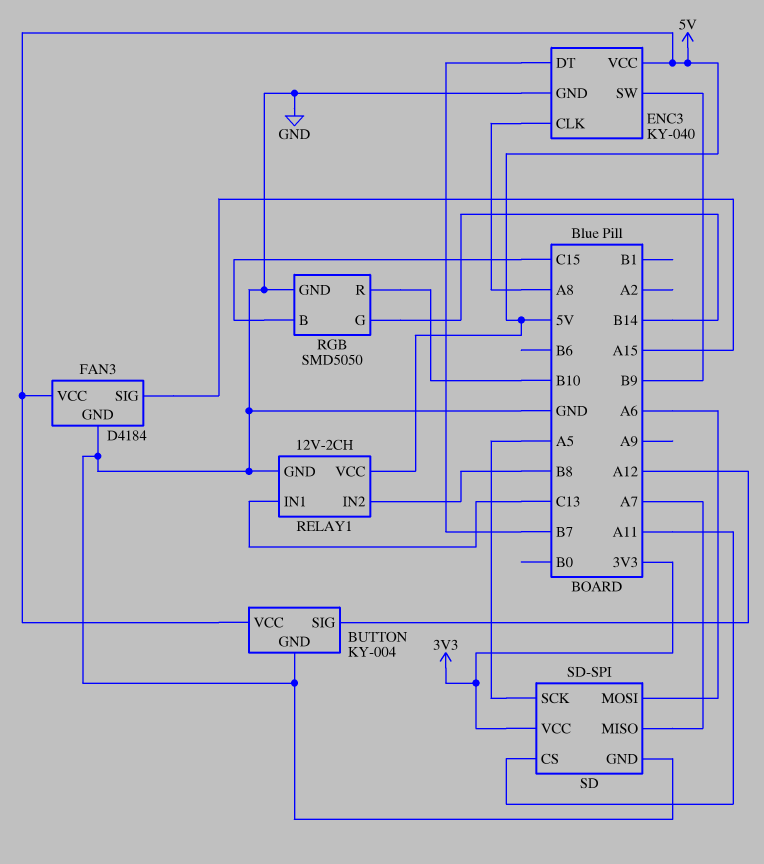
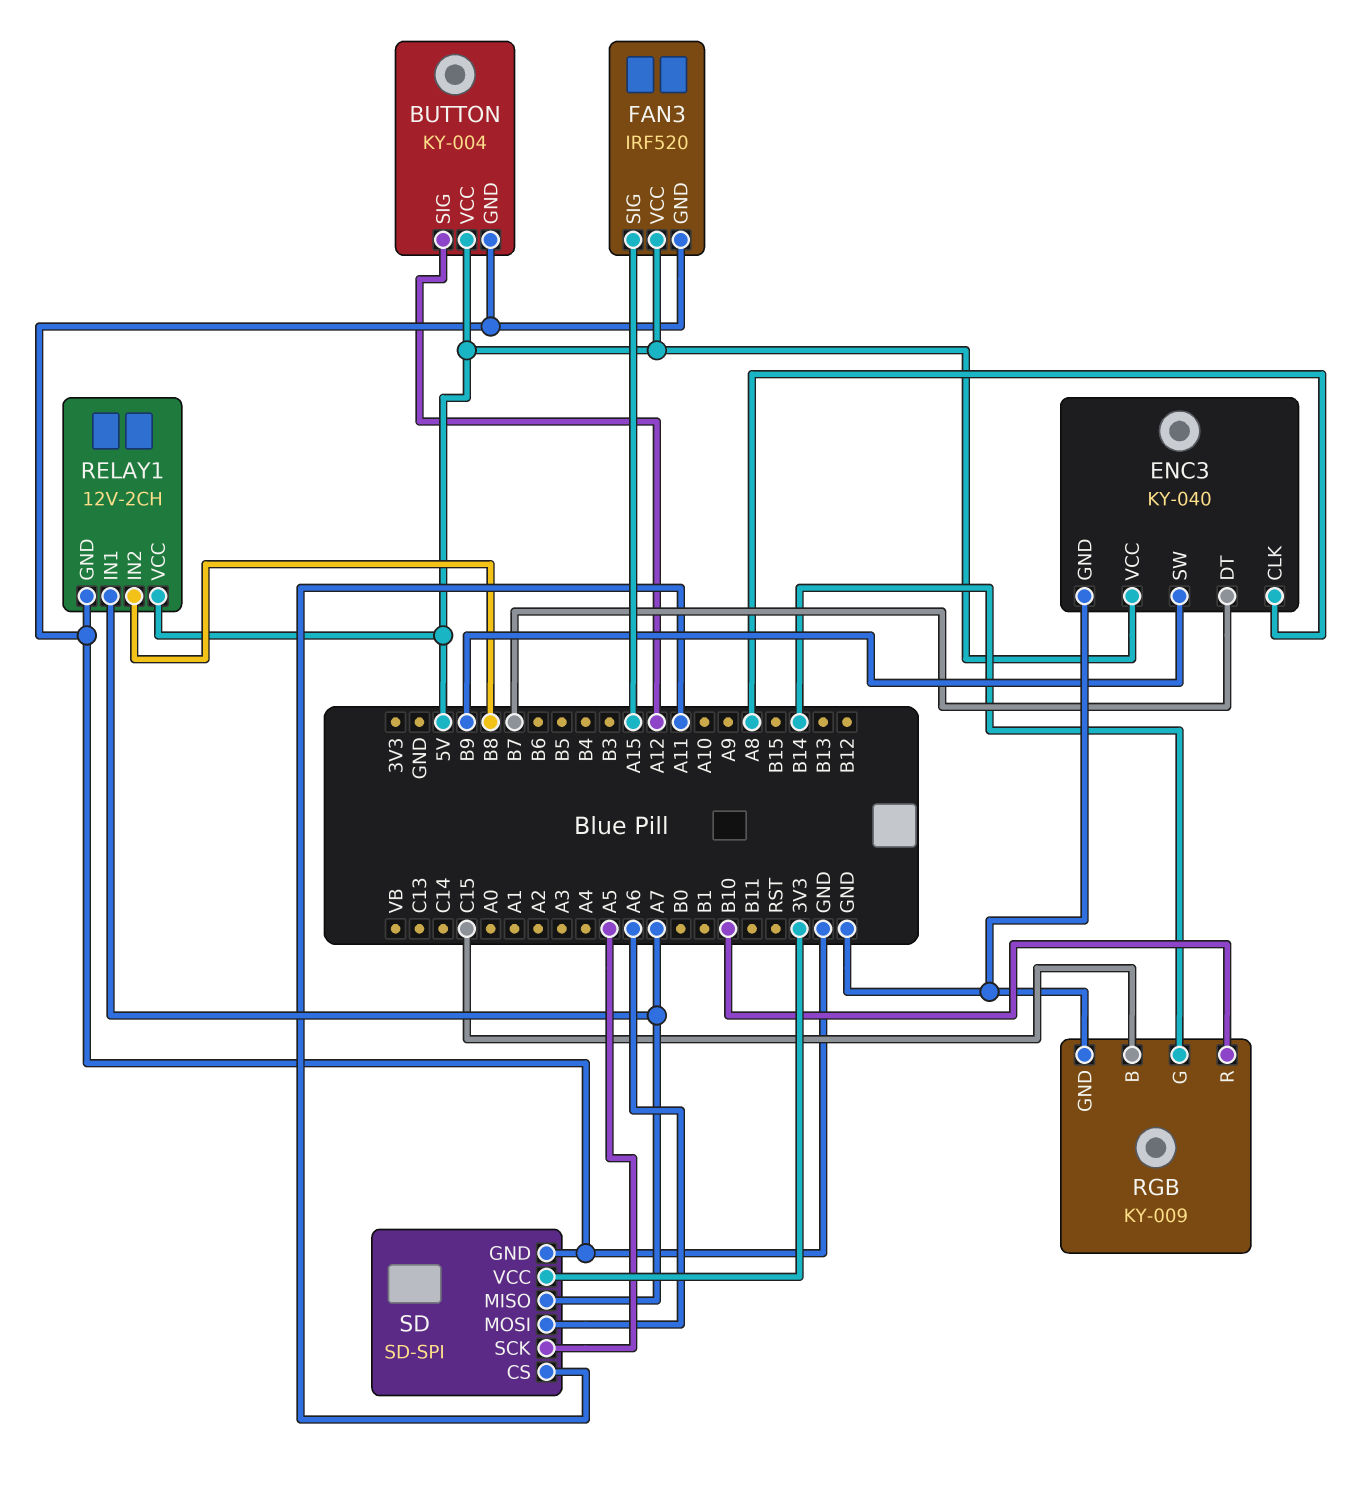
FAN3: D4184 -> IRF520
RELAY1 pin IN1: C13 -> A7
RGB: SMD5050 -> KY-009

